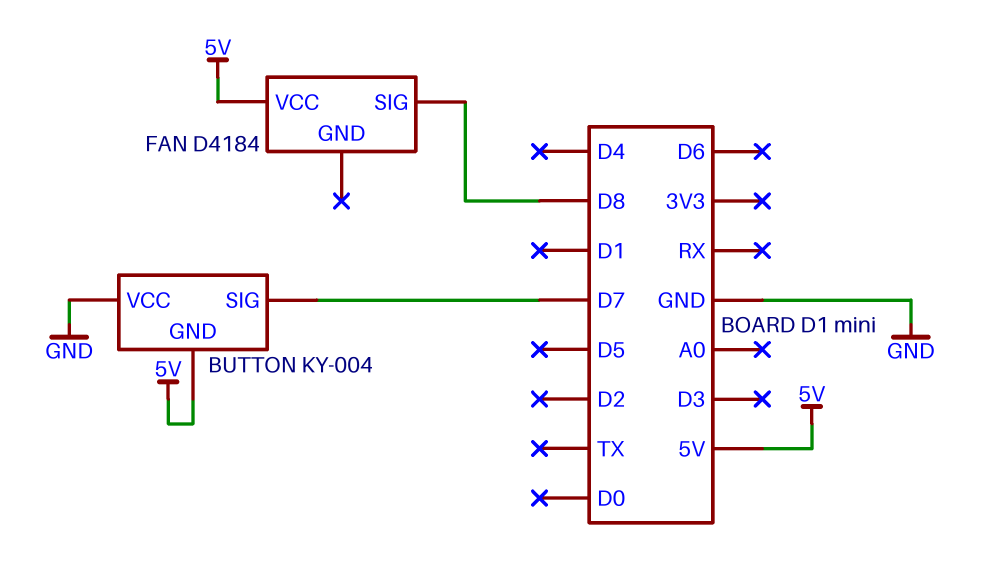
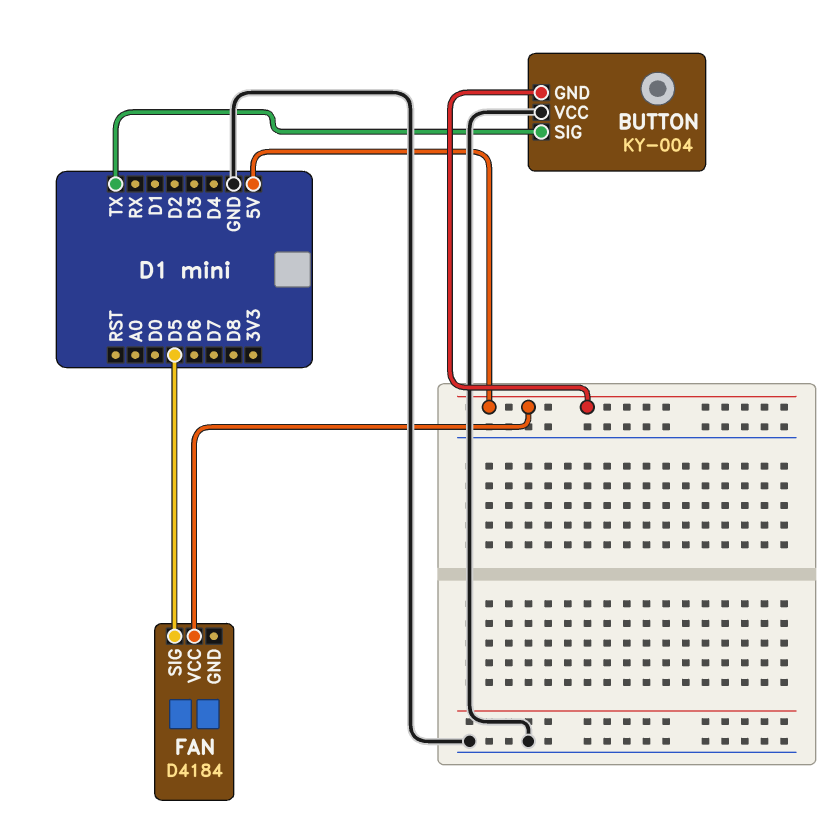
BUTTON pin SIG: D7 -> TX
FAN pin SIG: D8 -> D5

